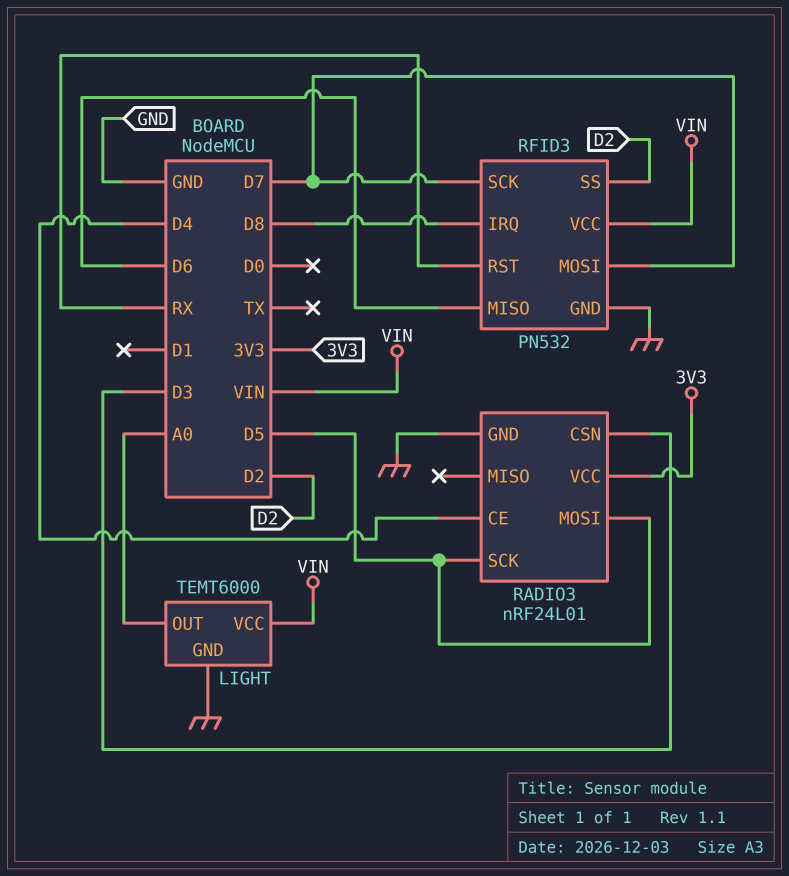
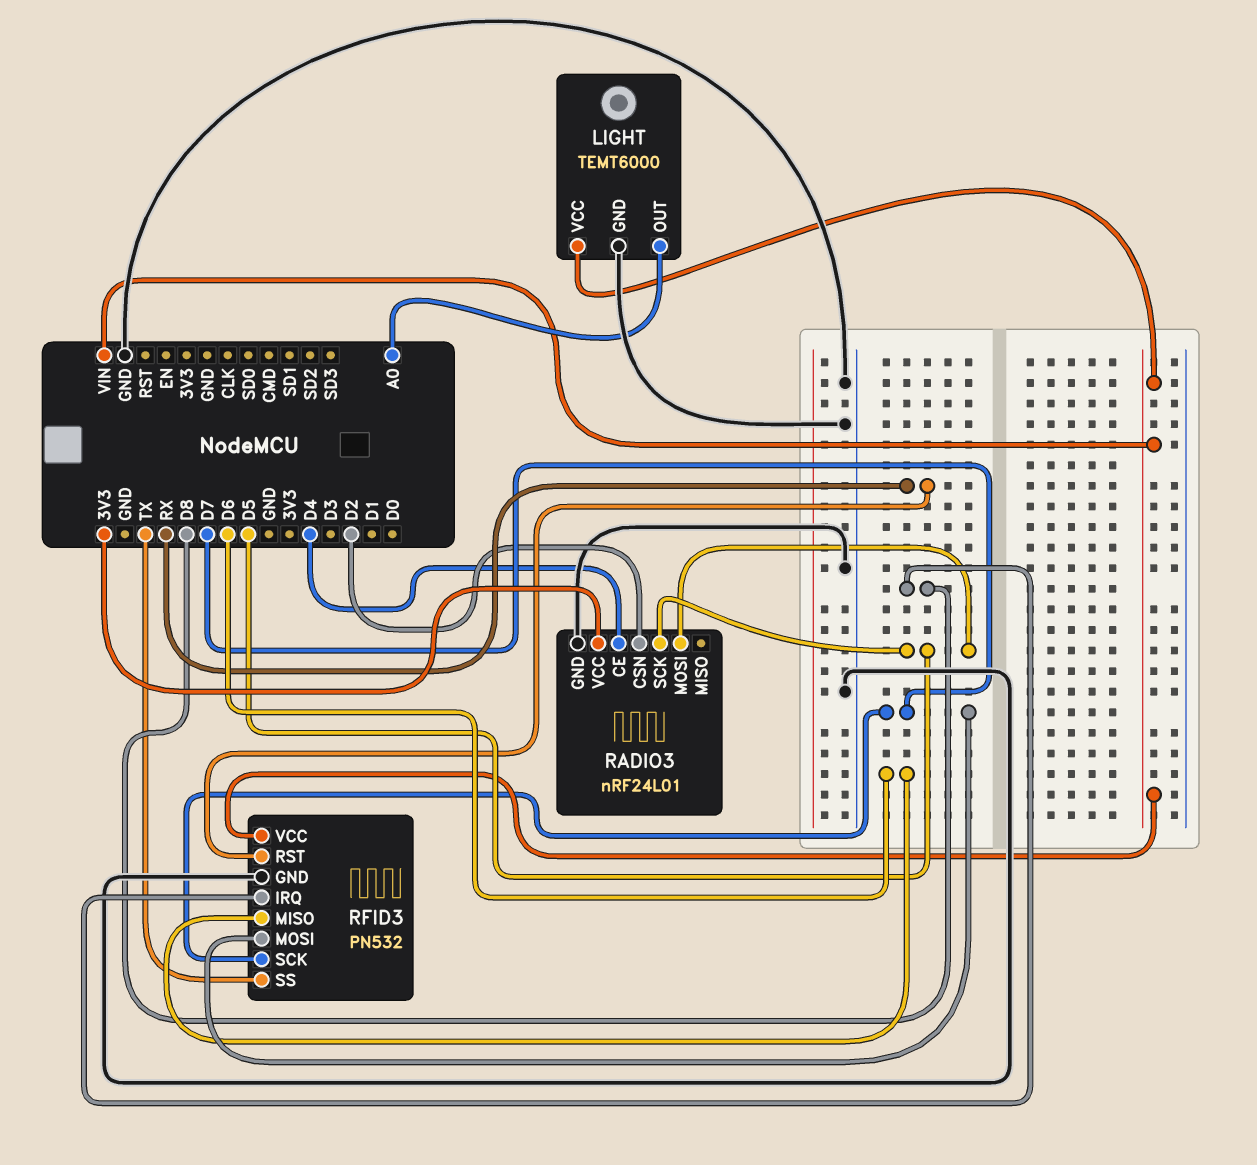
RADIO3 pin CSN: D3 -> D2
RFID3 pin SS: D2 -> TX

